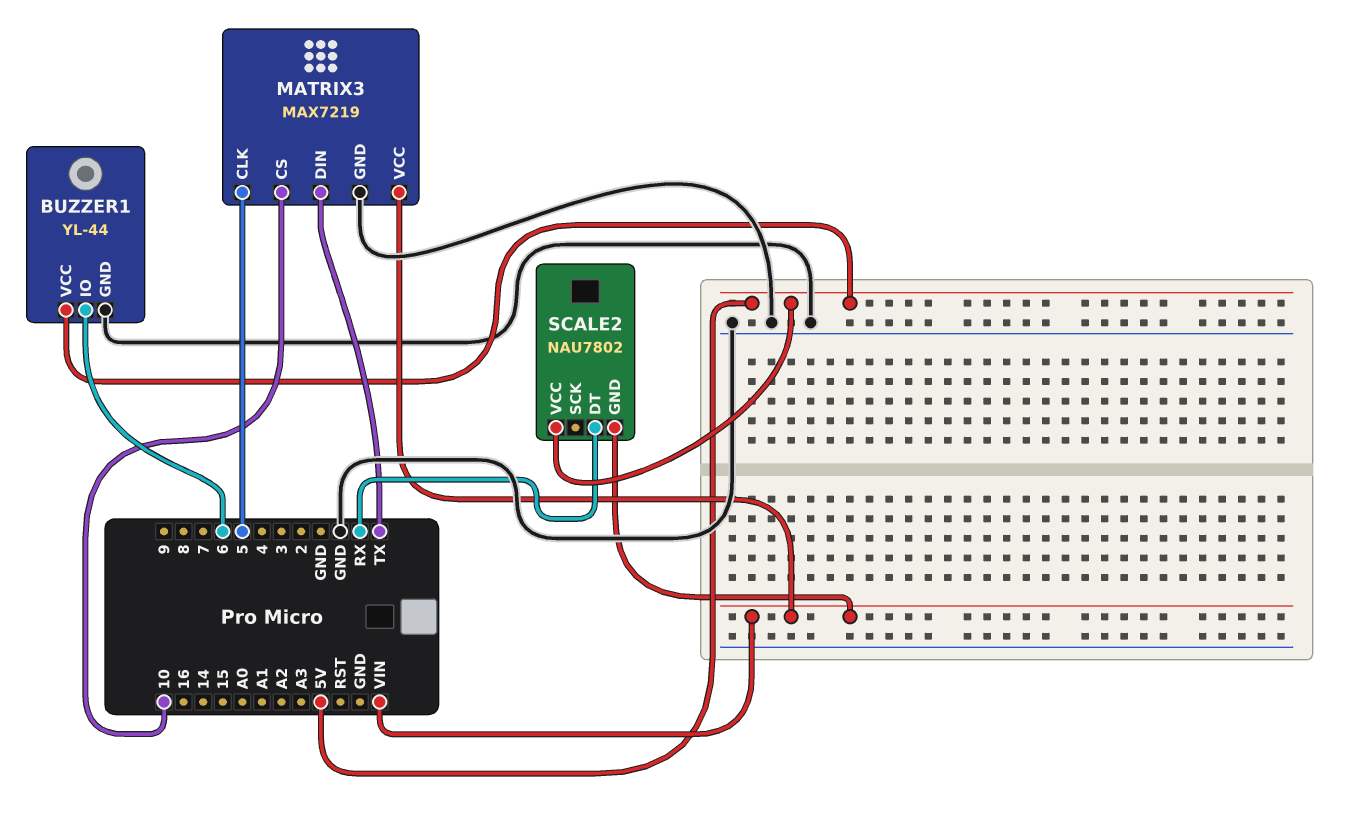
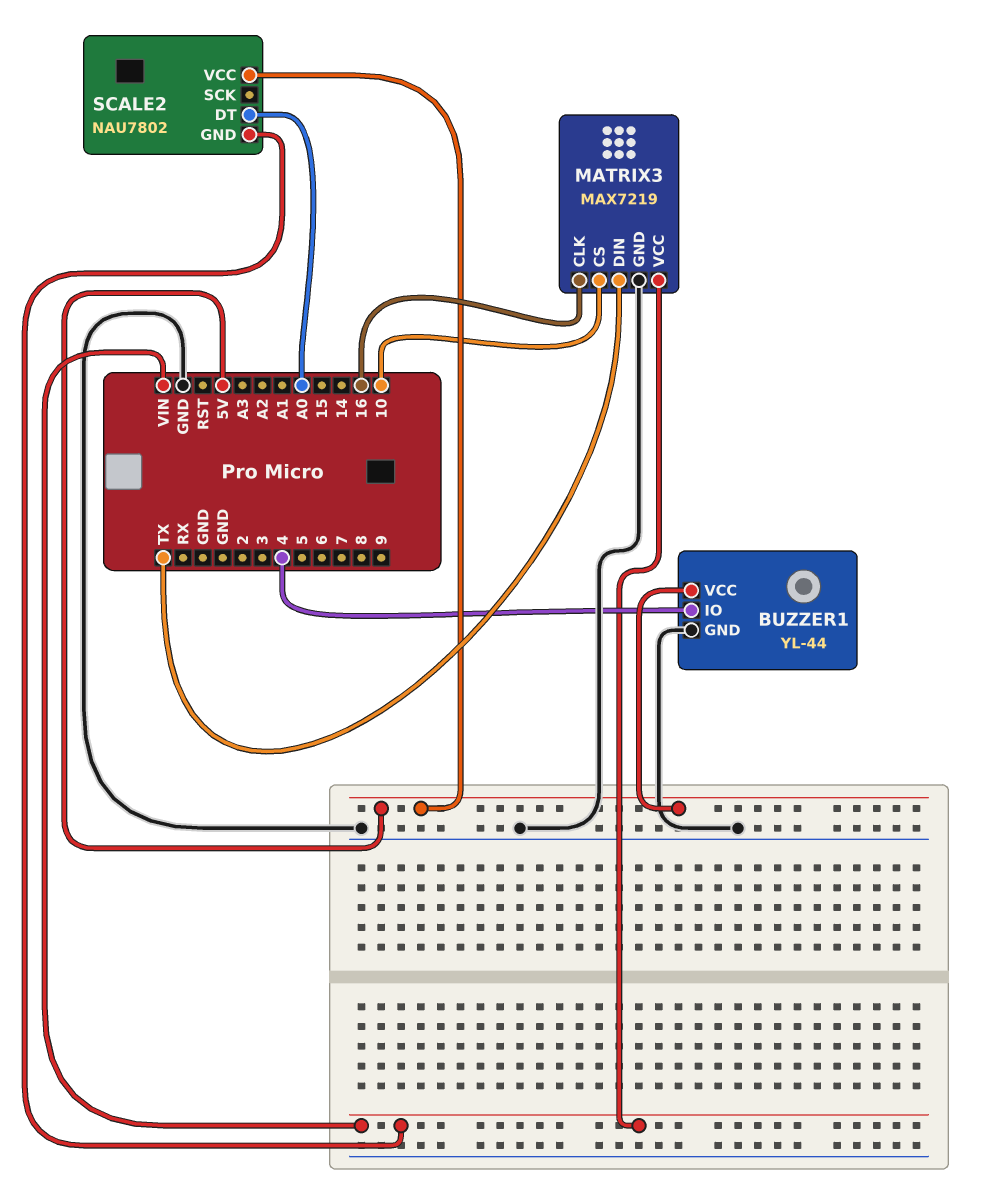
BUZZER1 pin IO: 6 -> 4
MATRIX3 pin CLK: 5 -> 16
SCALE2 pin DT: RX -> A0

